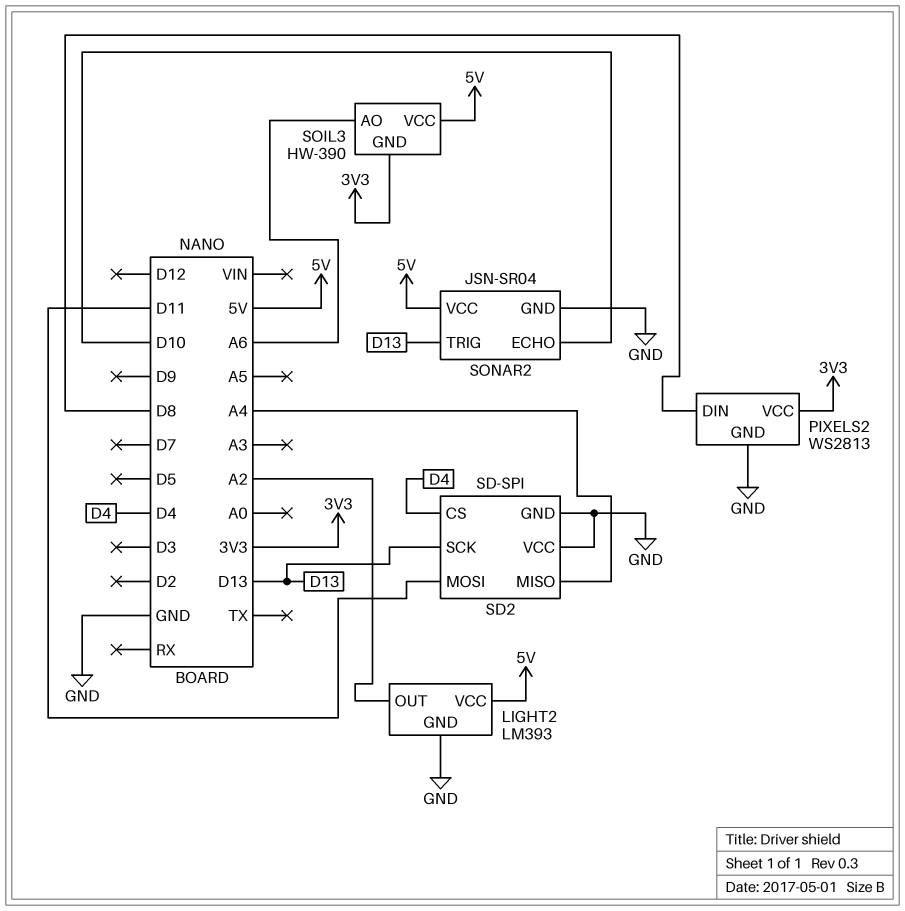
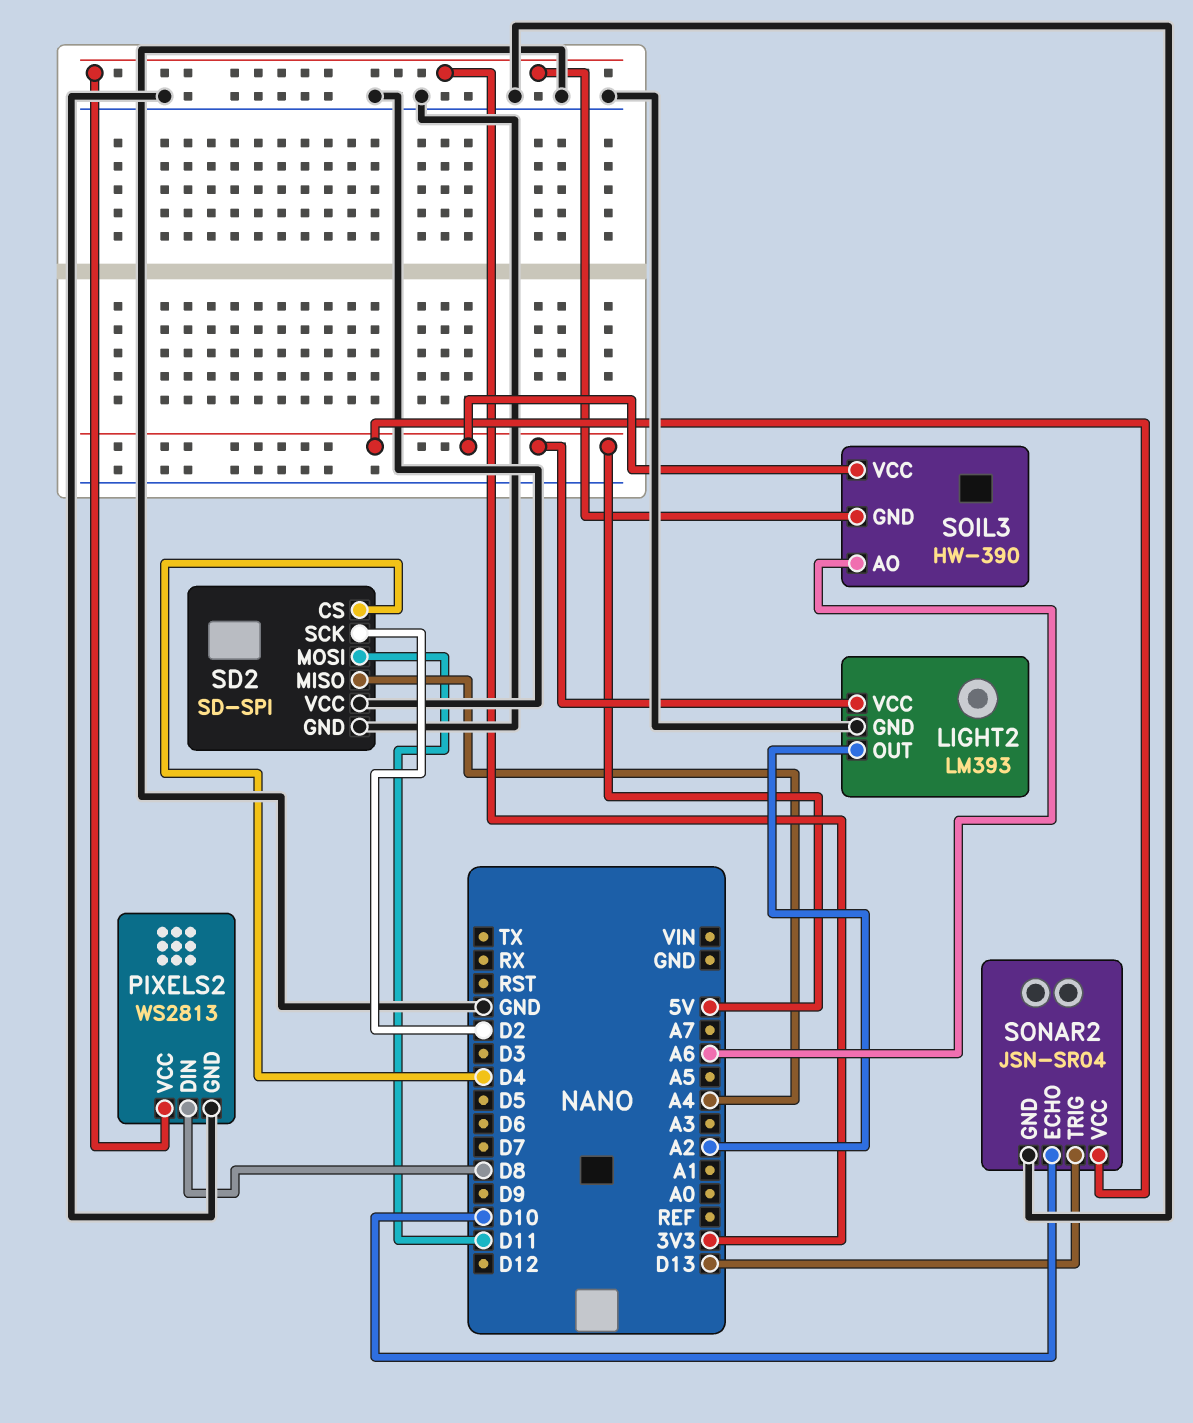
SD2 pin SCK: D13 -> D2

